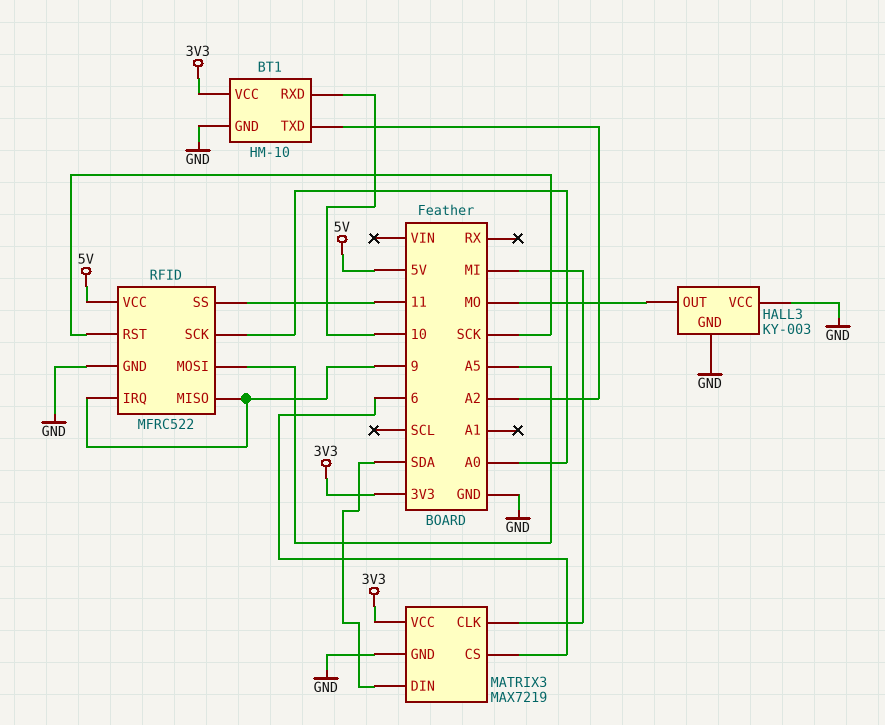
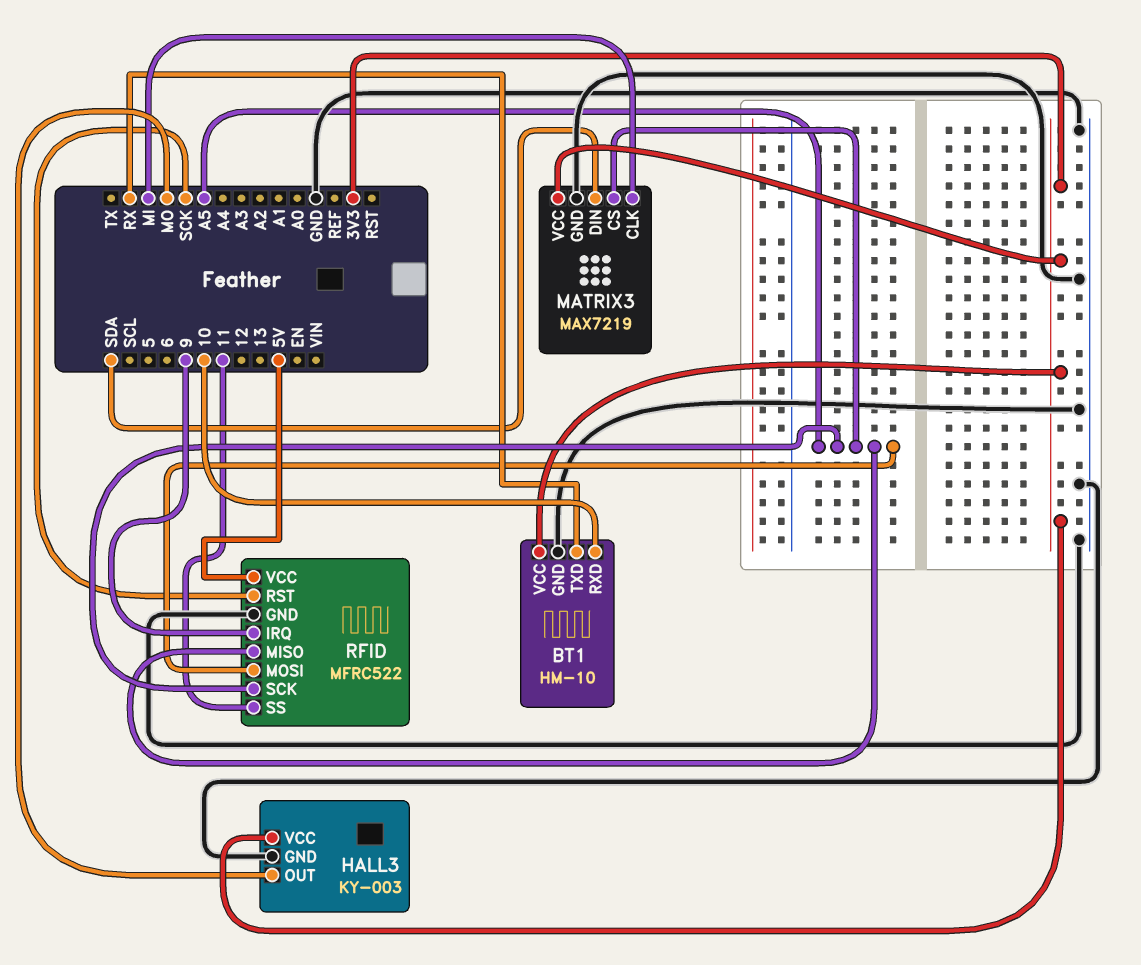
BT1 pin TXD: A2 -> RX
HALL3 pin VCC: GND -> 3V3
MATRIX3 pin CS: 6 -> A5
RFID pin MISO: 9 -> A5
RFID pin SCK: A0 -> A5

